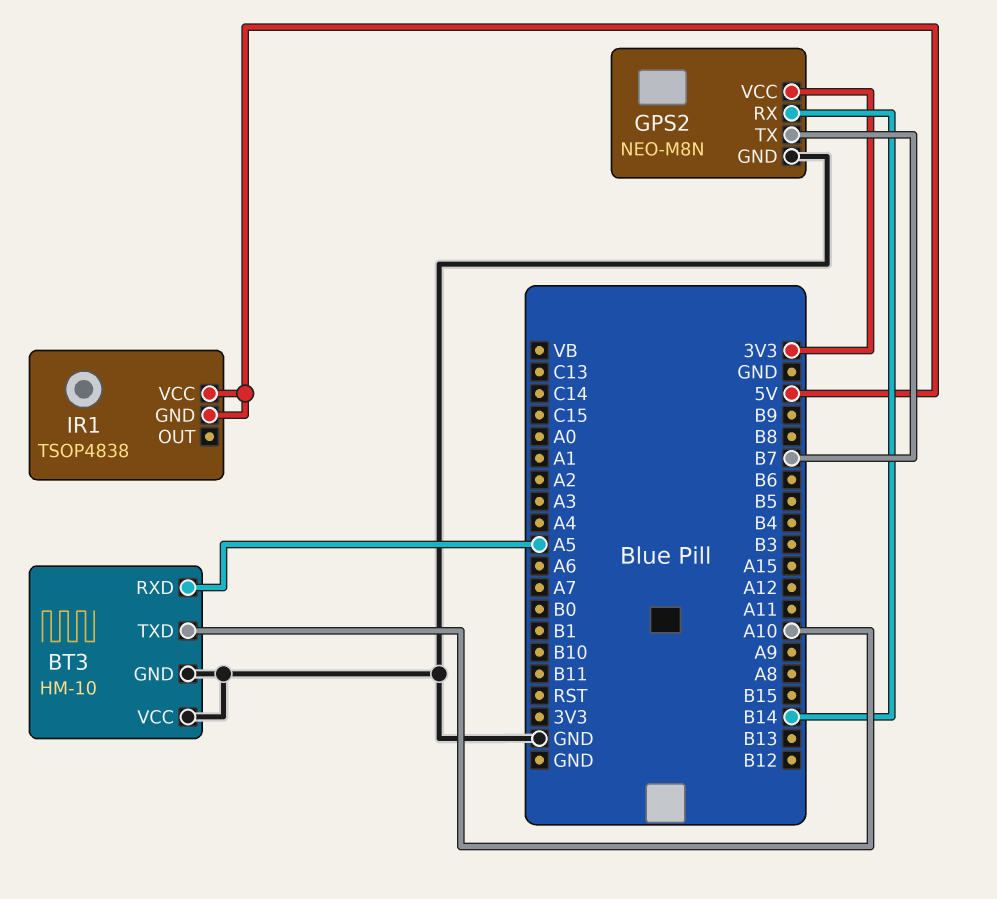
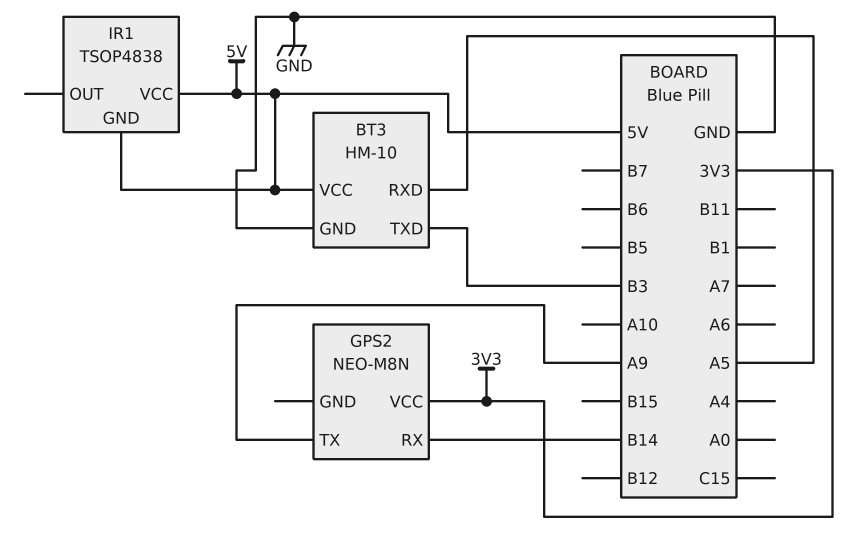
BT3 pin TXD: A10 -> B3
BT3 pin VCC: GND -> 5V
GPS2 pin GND: GND -> none
GPS2 pin TX: B7 -> A9

